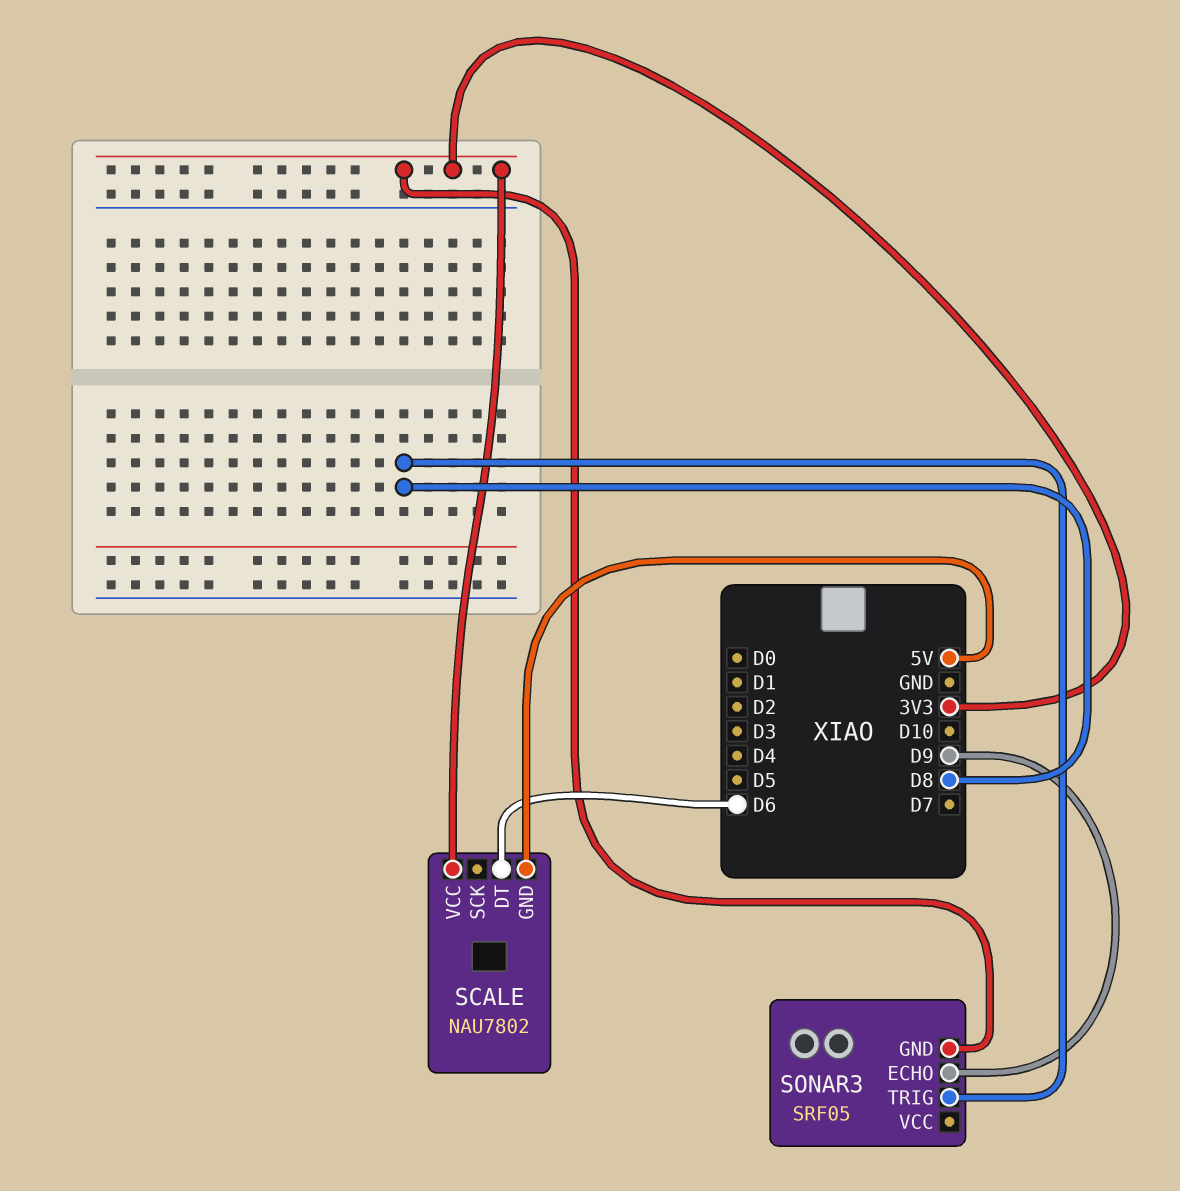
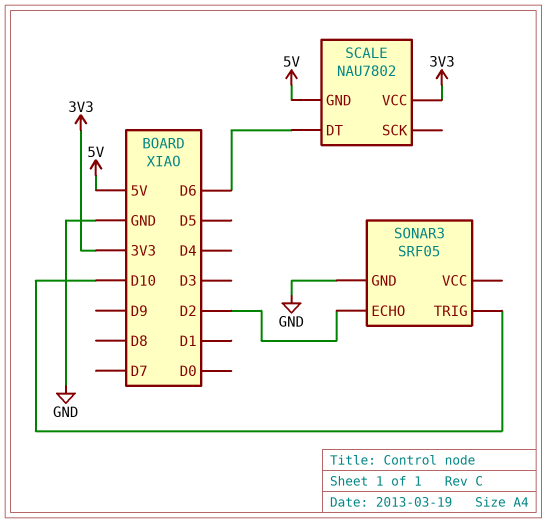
SONAR3 pin ECHO: D9 -> D2
SONAR3 pin GND: 3V3 -> GND
SONAR3 pin TRIG: D8 -> D10

